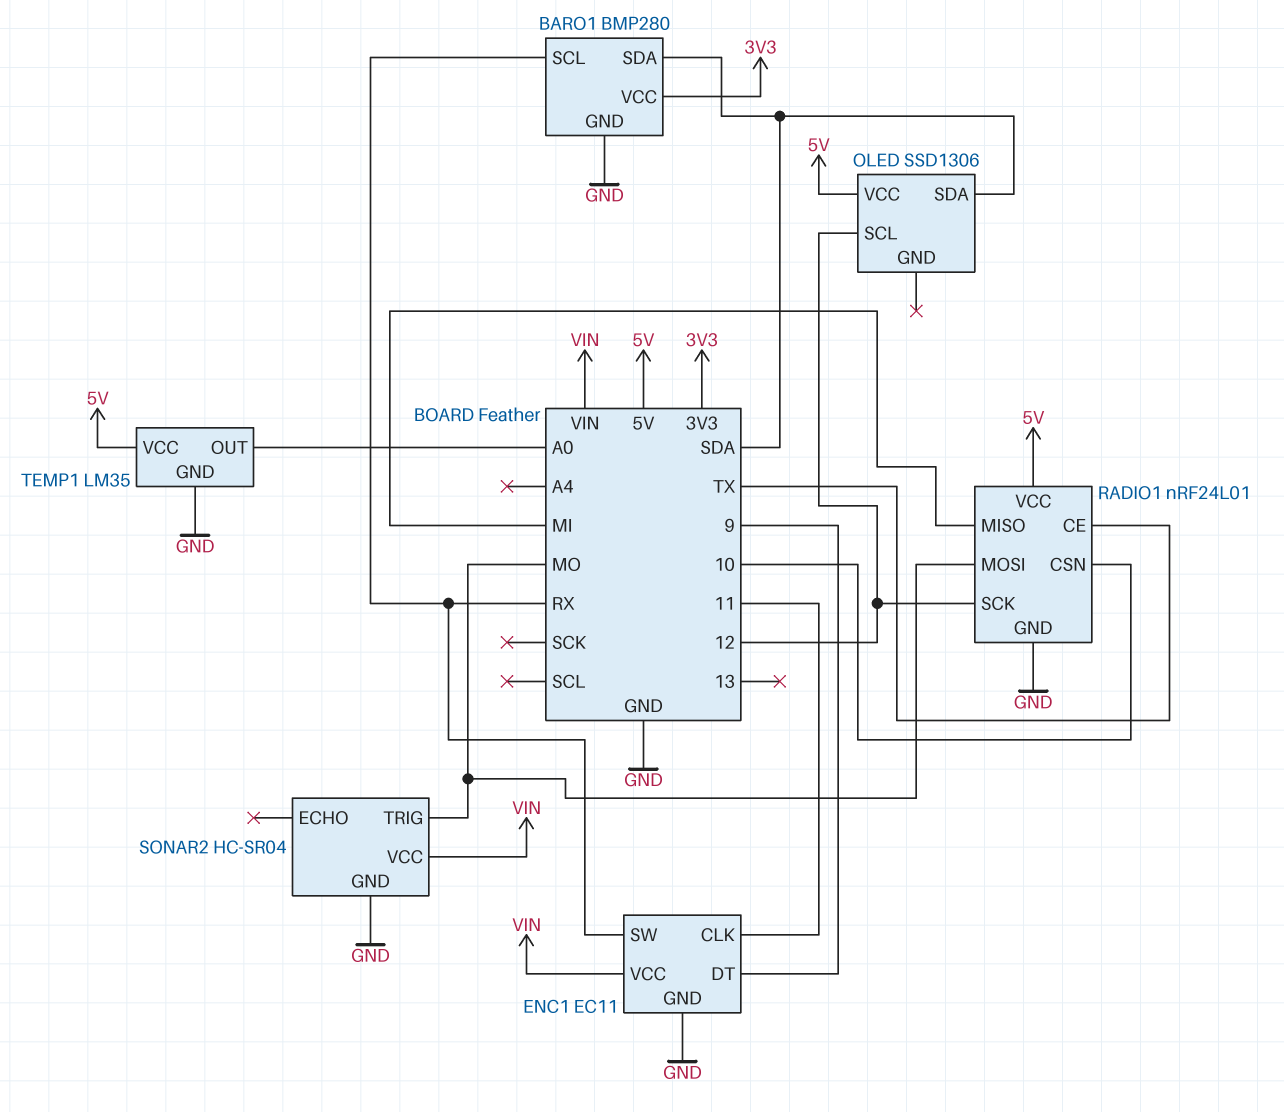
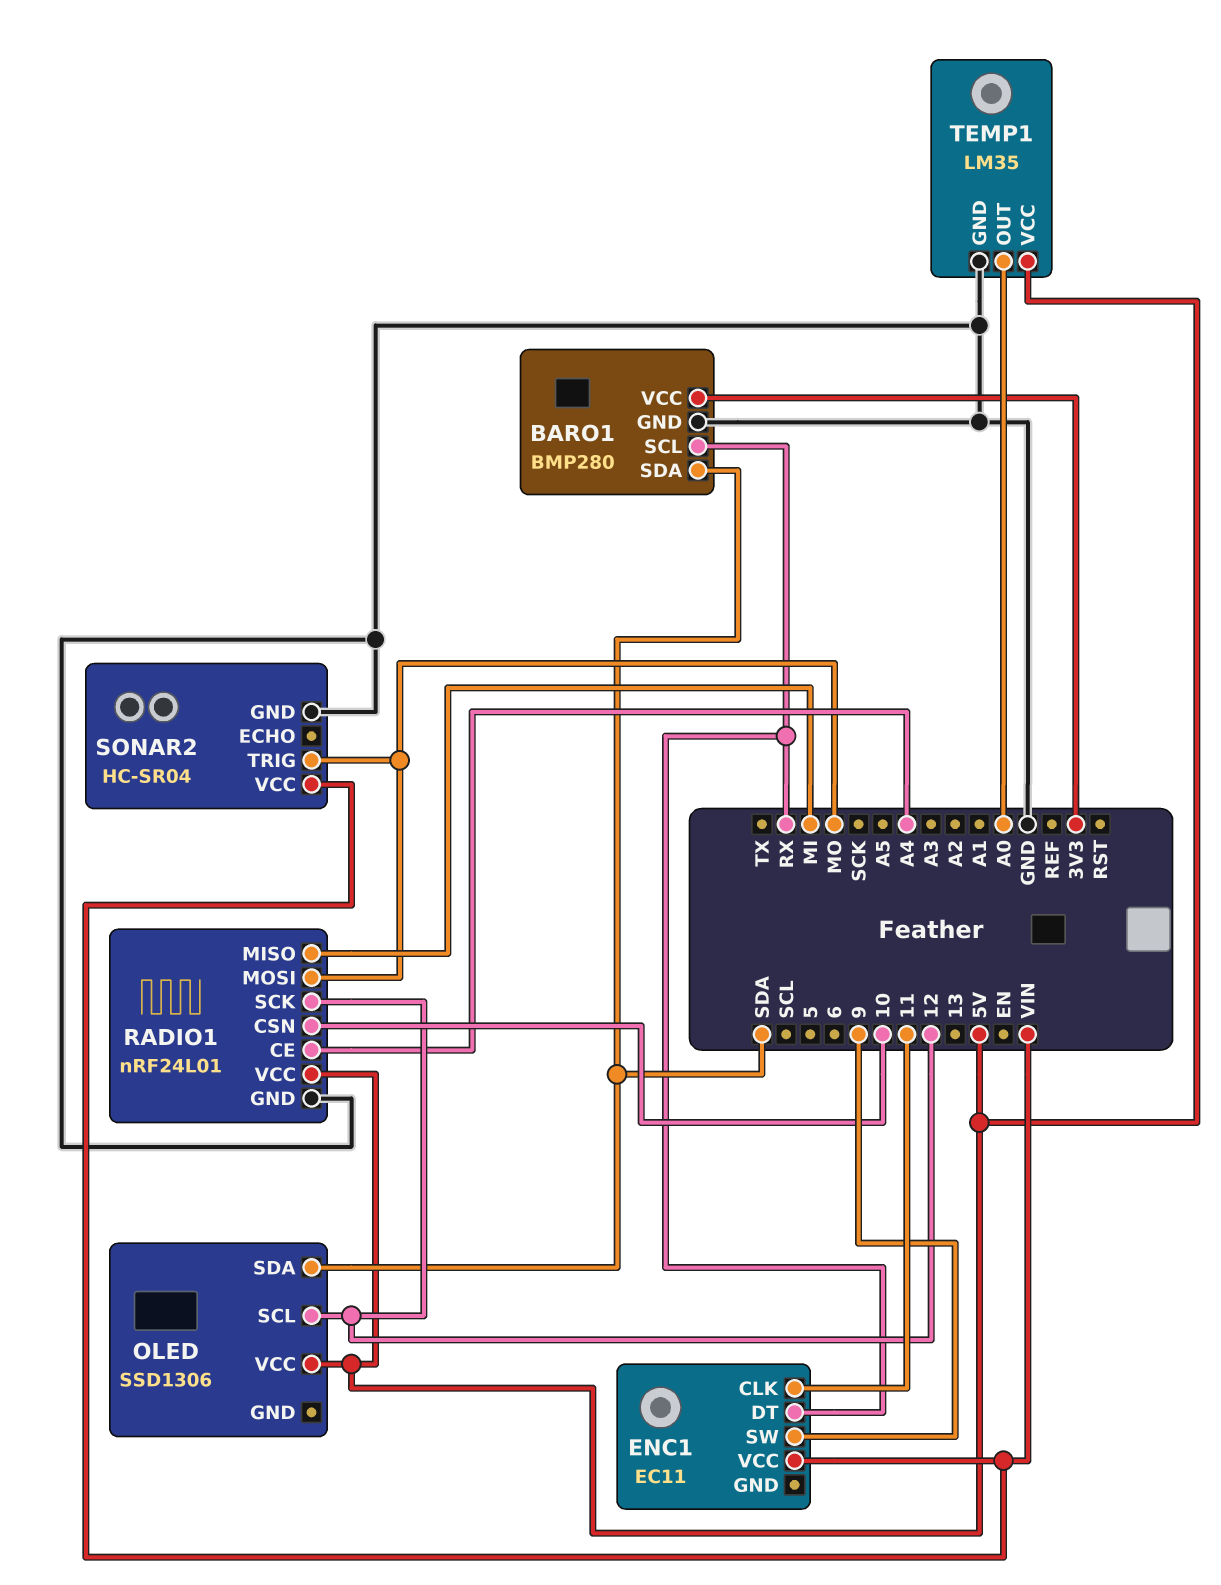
ENC1 pin DT: 9 -> RX
ENC1 pin GND: GND -> none
ENC1 pin SW: RX -> 9
RADIO1 pin CE: TX -> A4

